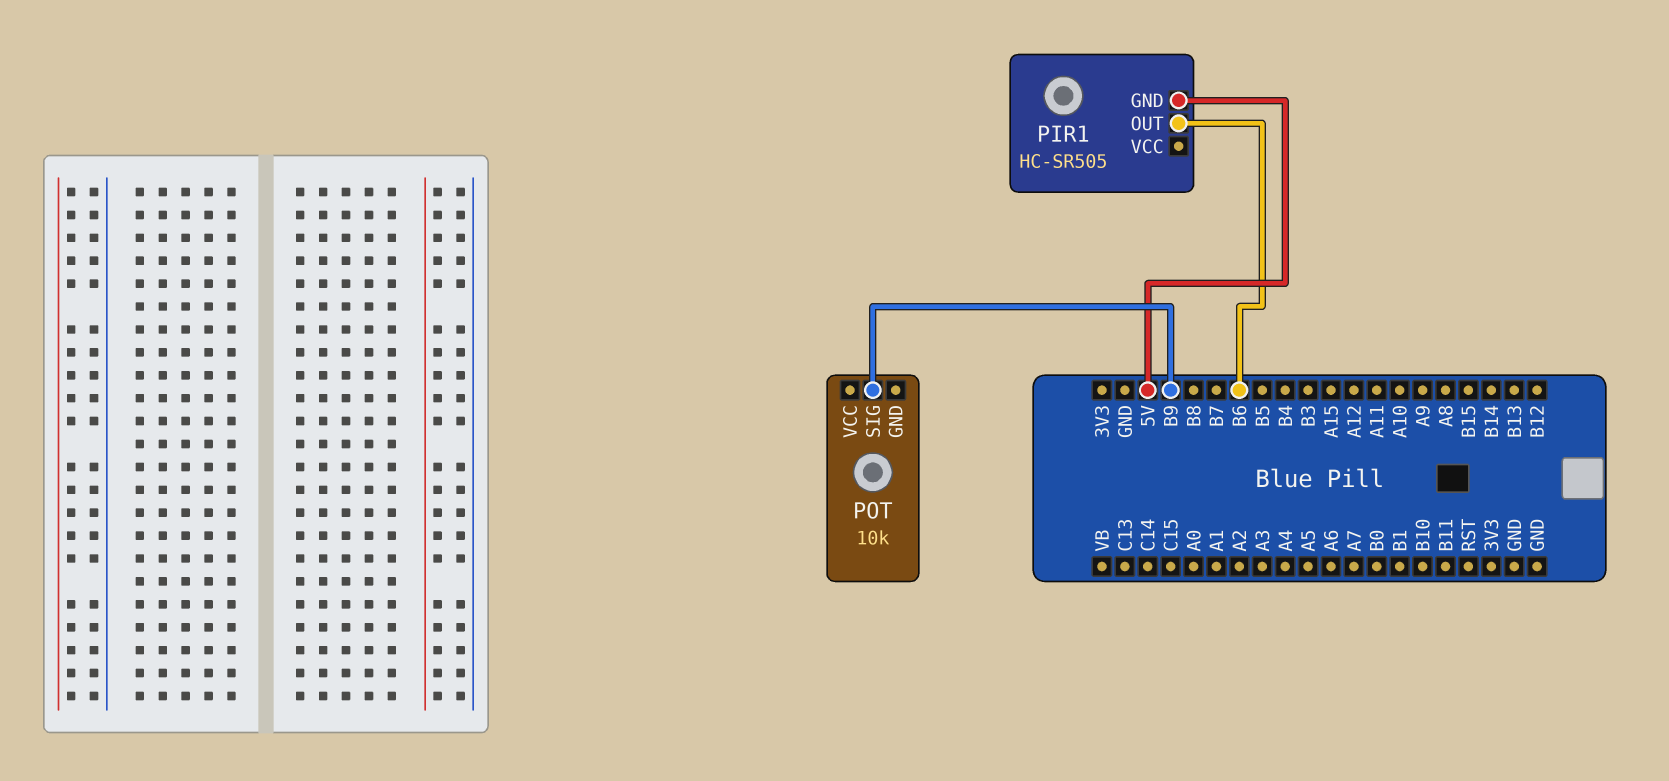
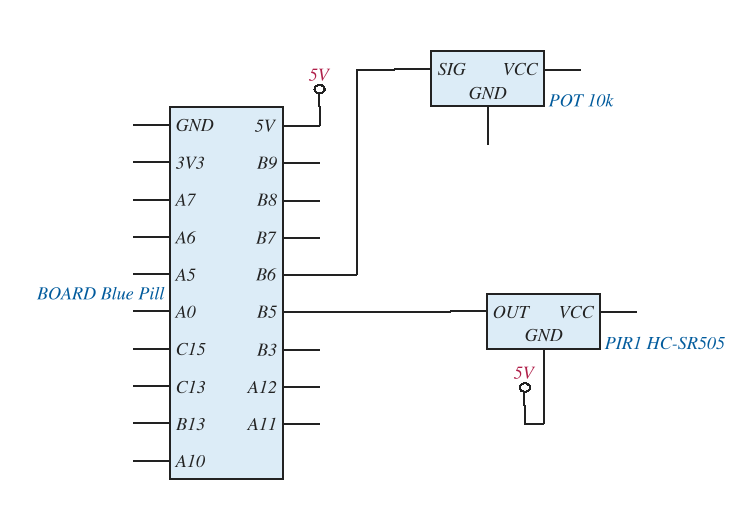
PIR1 pin OUT: B6 -> B5
POT pin SIG: B9 -> B6

